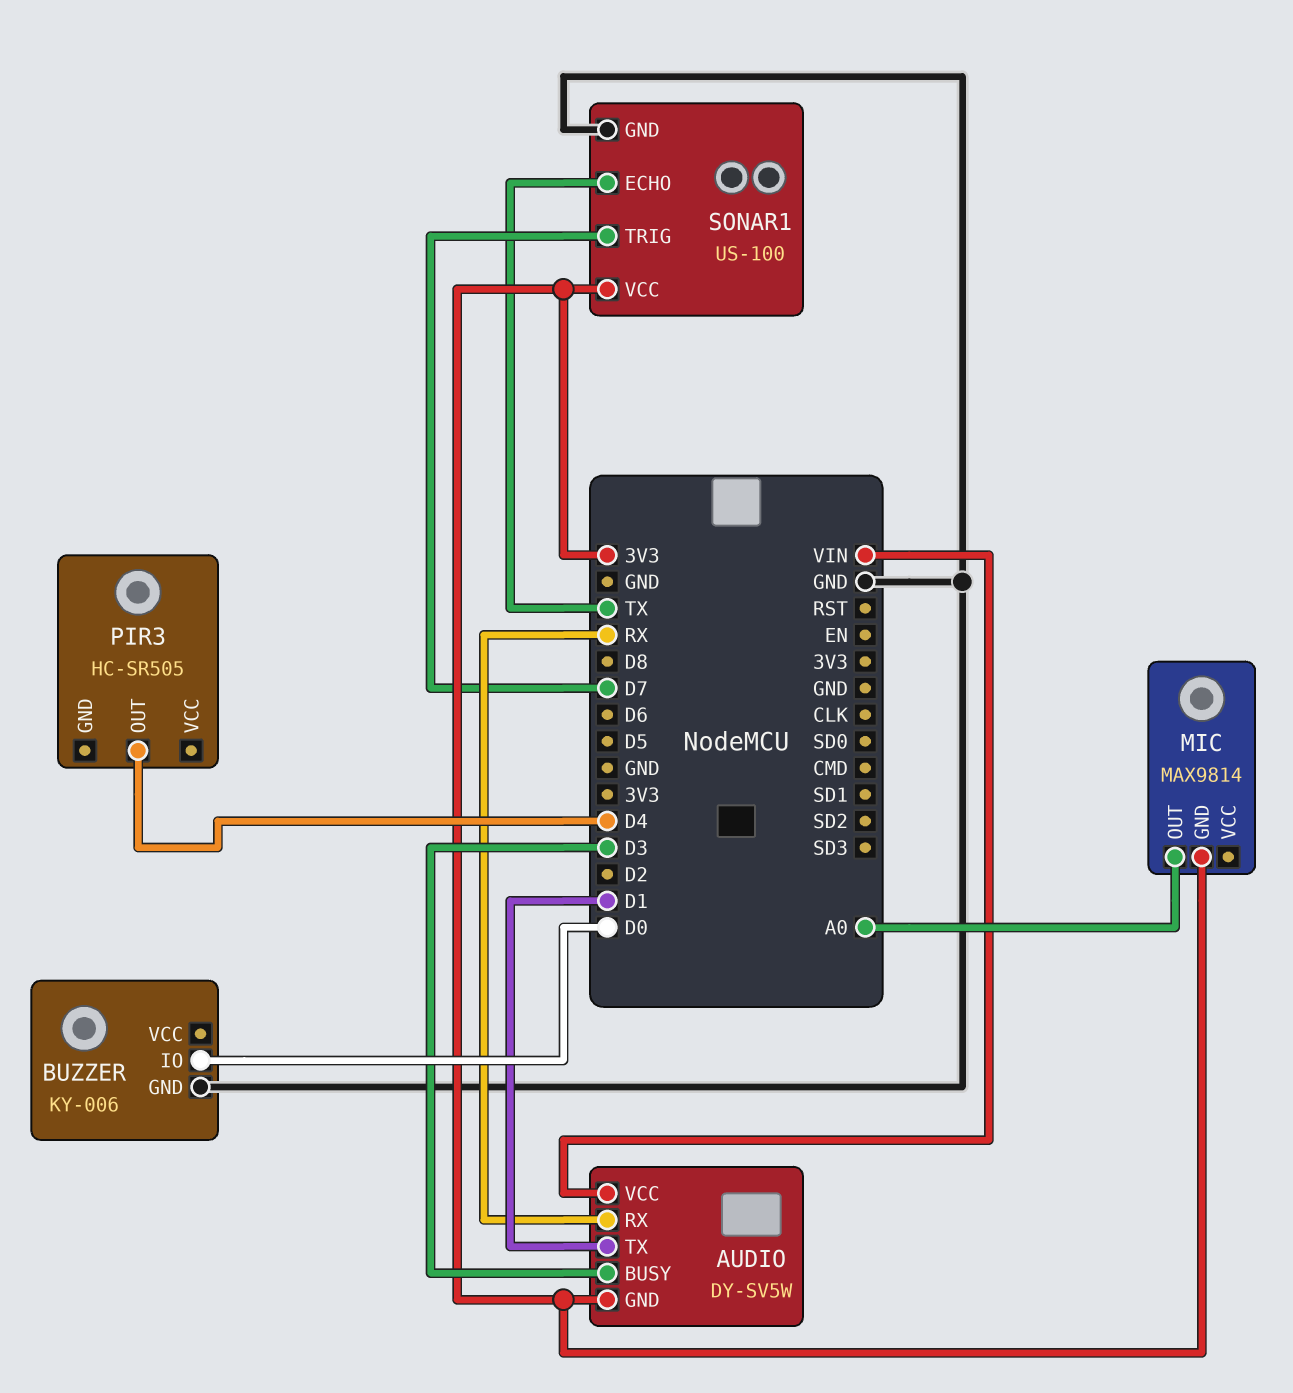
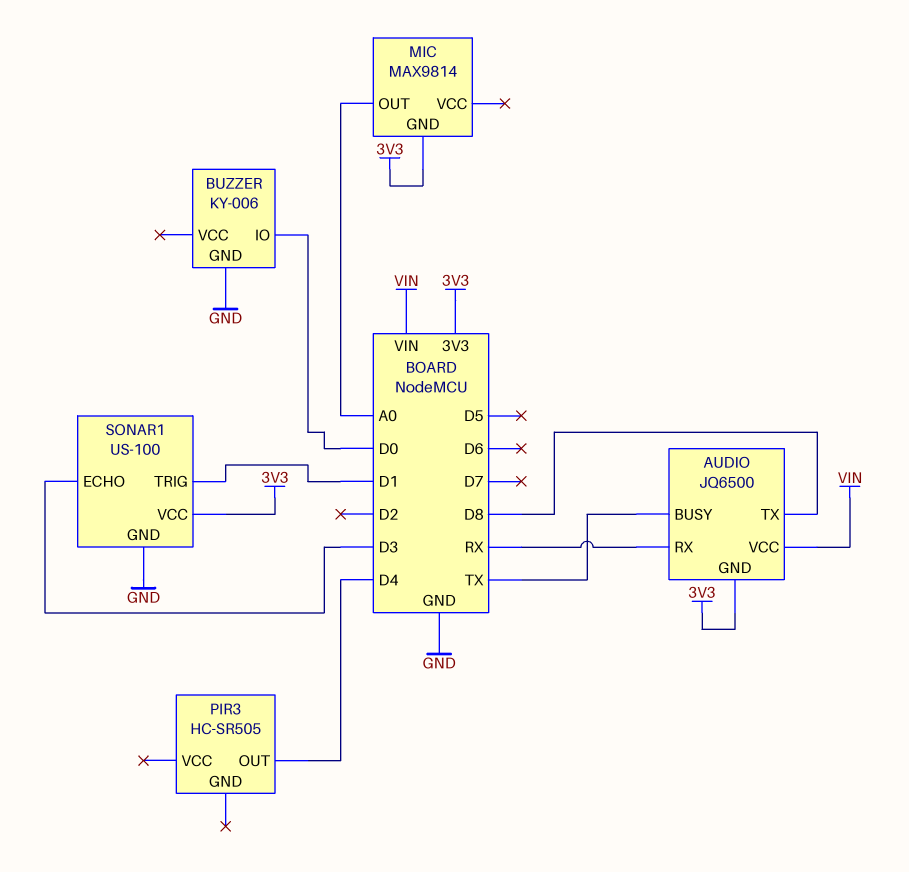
AUDIO: DY-SV5W -> JQ6500
AUDIO pin BUSY: D3 -> TX
AUDIO pin TX: D1 -> D8
SONAR1 pin ECHO: TX -> D3
SONAR1 pin TRIG: D7 -> D1

